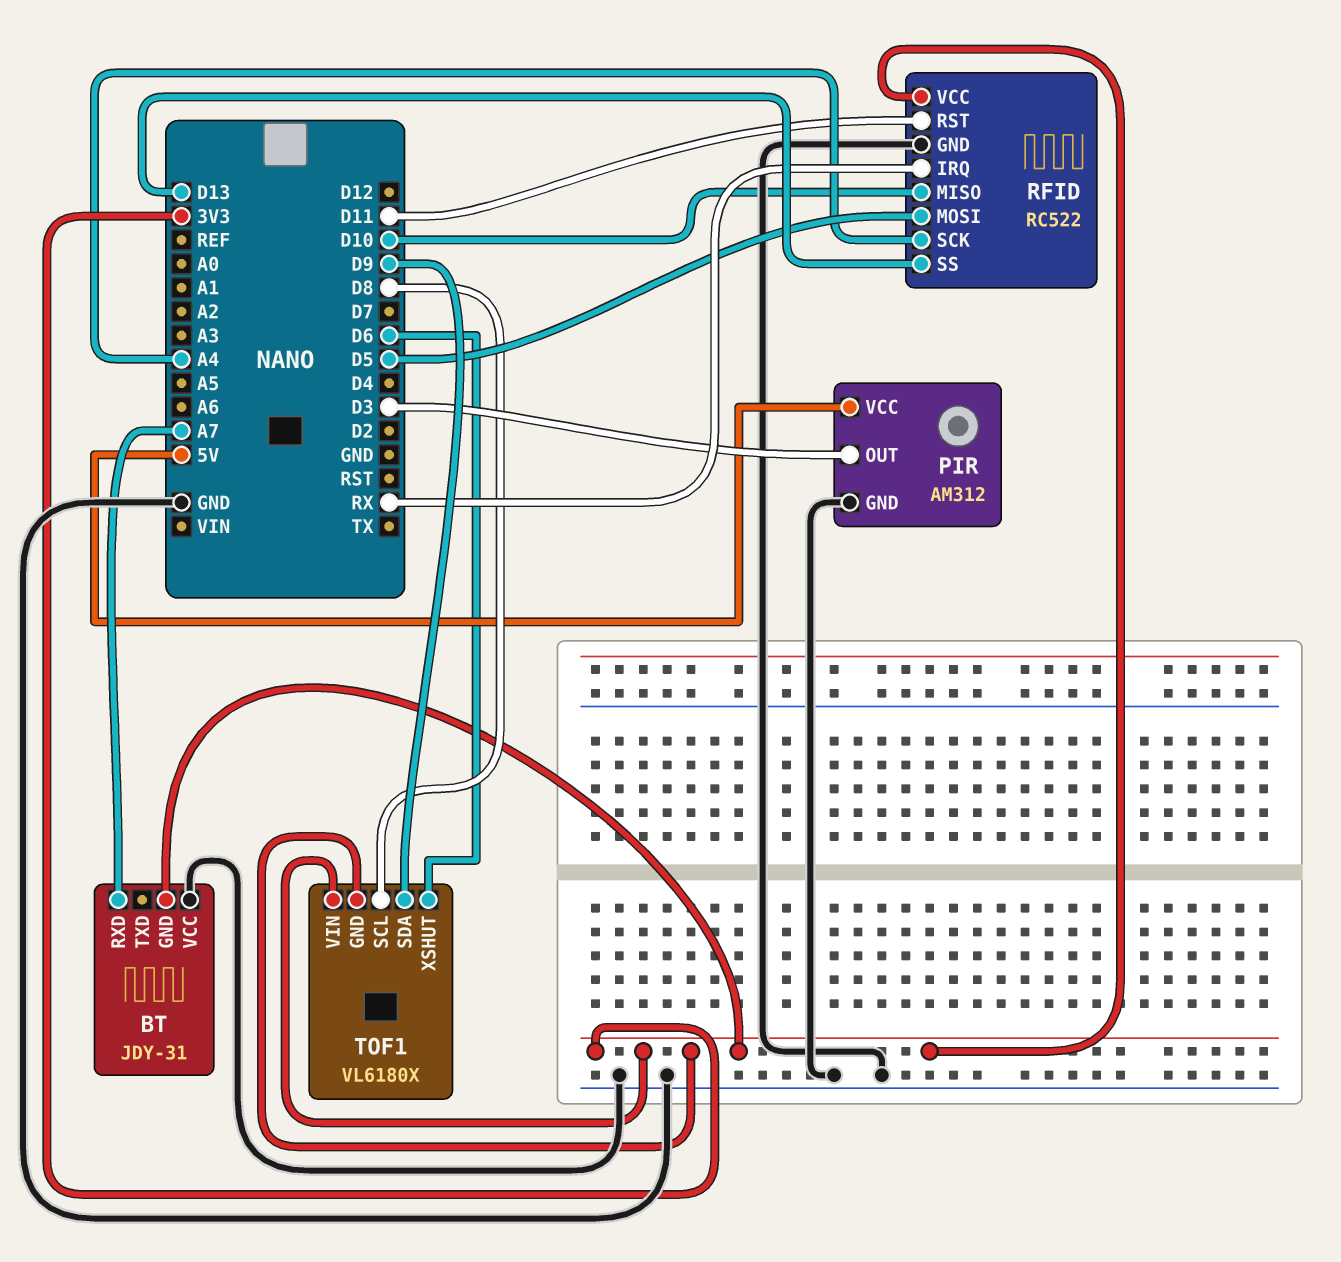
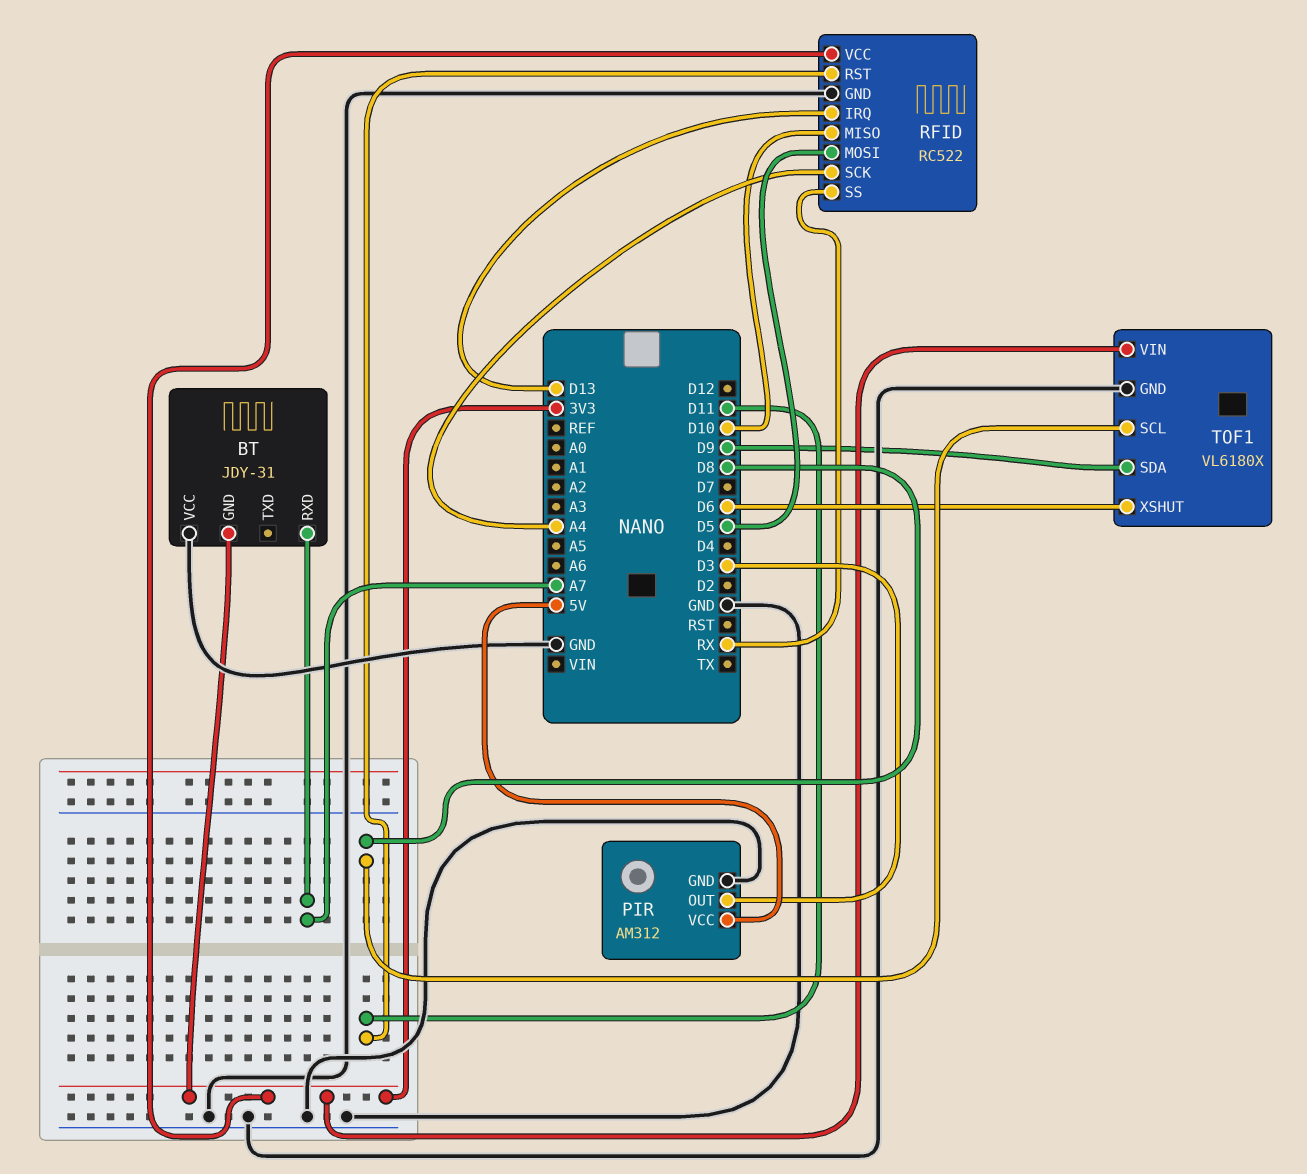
RFID pin IRQ: RX -> D13
RFID pin SS: D13 -> RX
TOF1 pin GND: 3V3 -> GND

